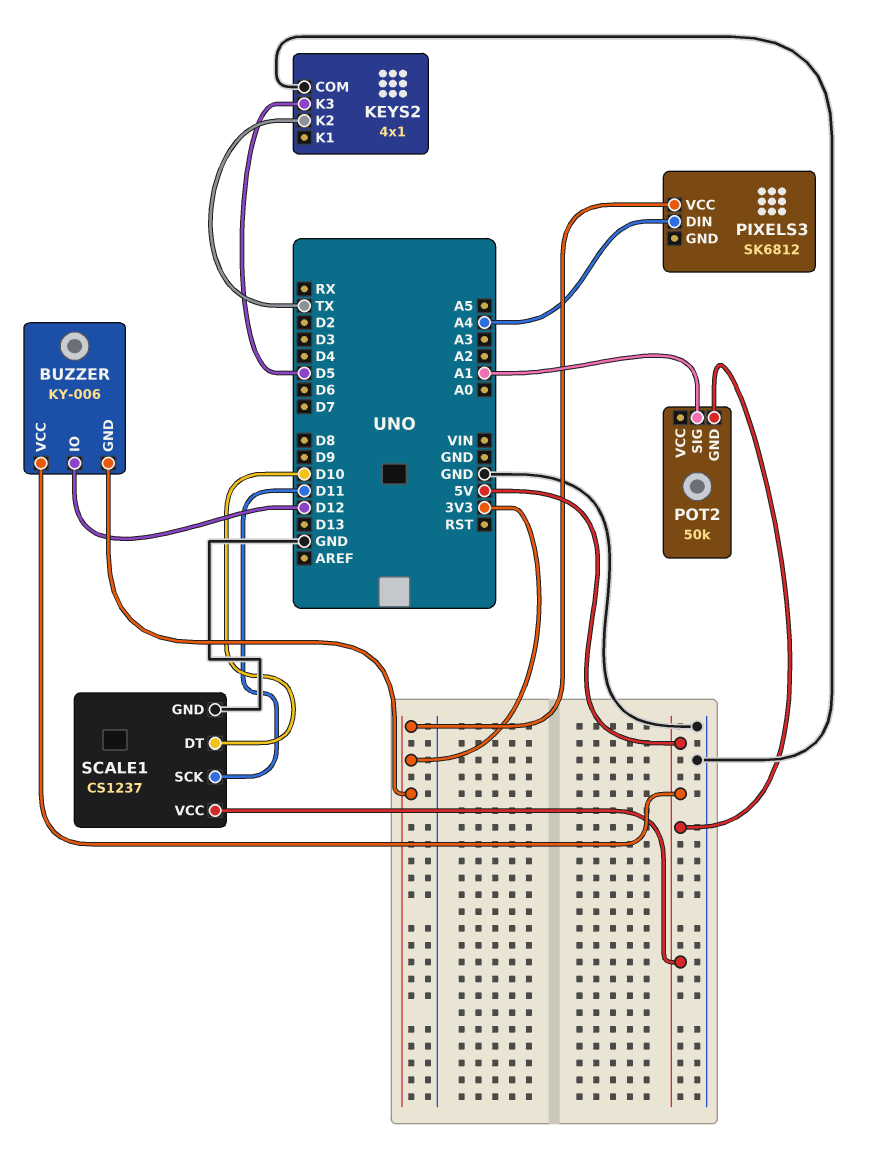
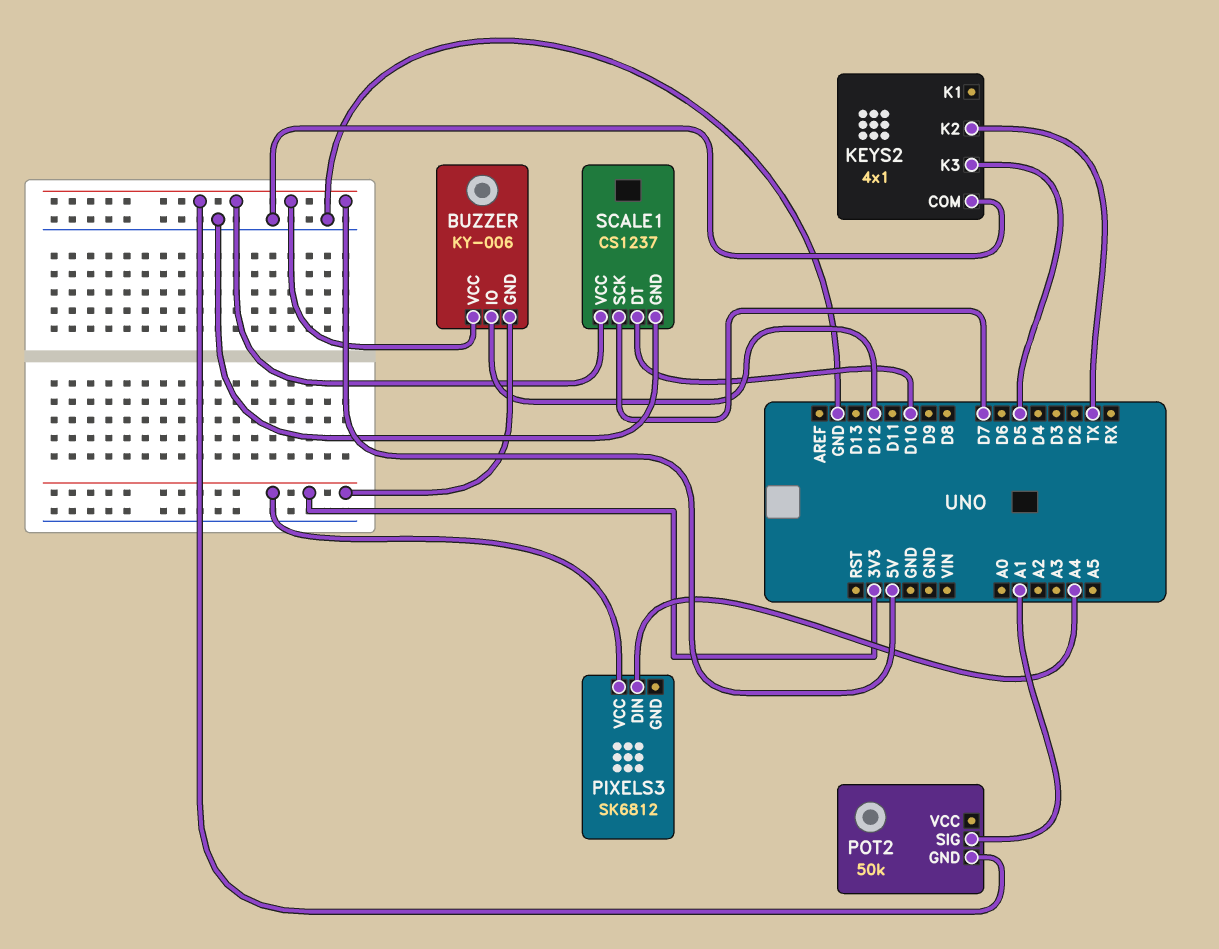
SCALE1 pin SCK: D11 -> D7

